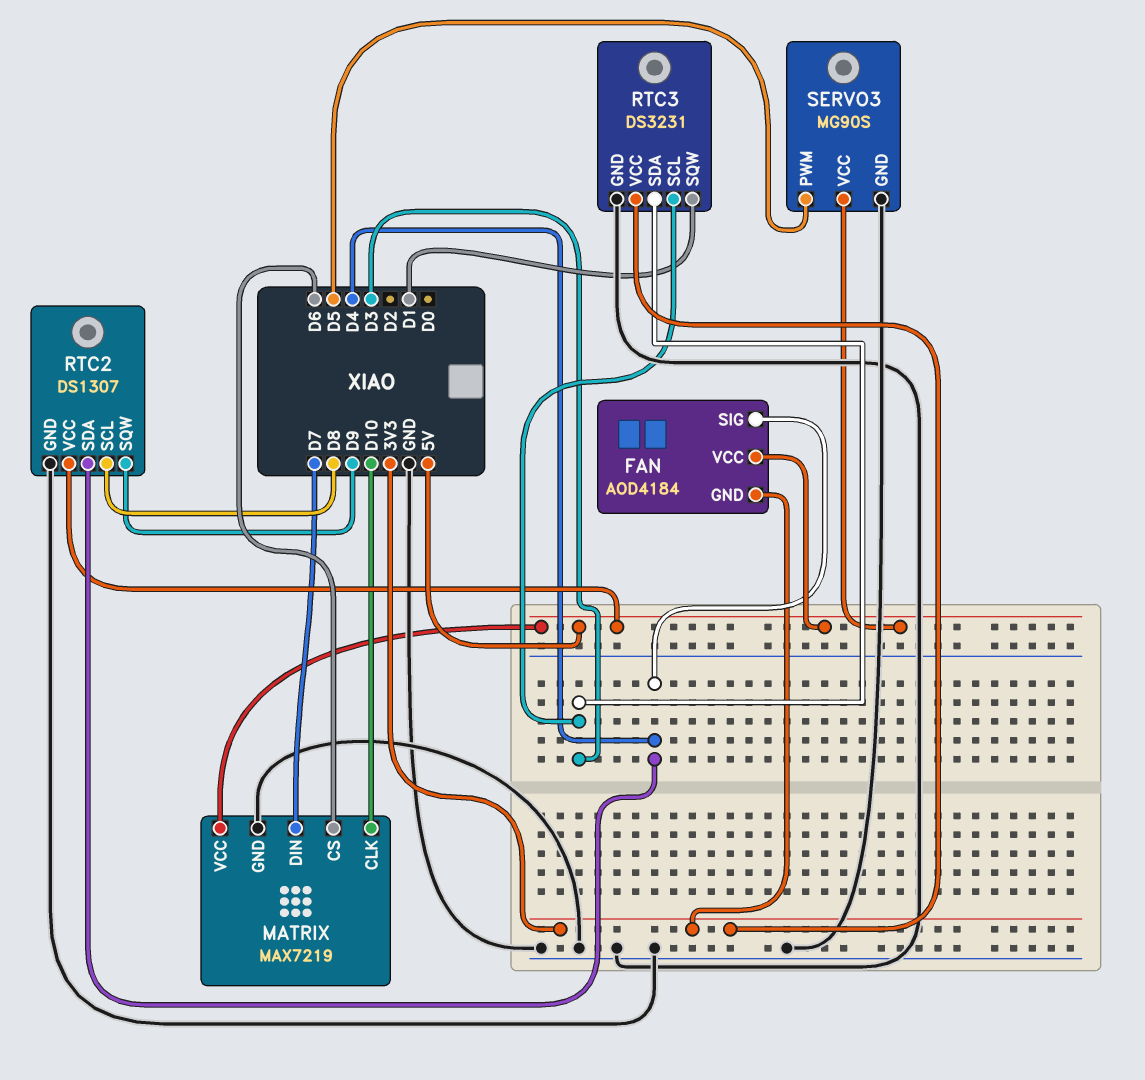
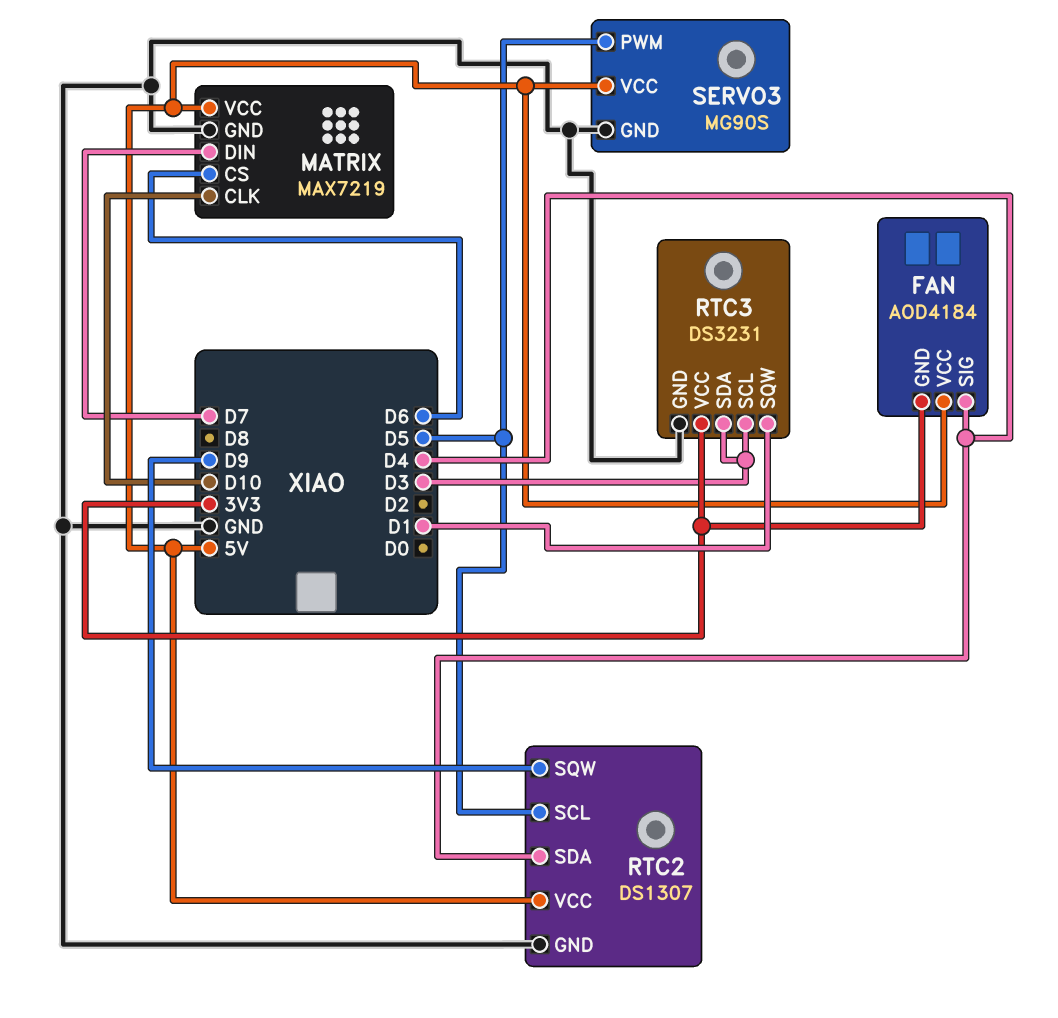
RTC2 pin SCL: D8 -> D5

